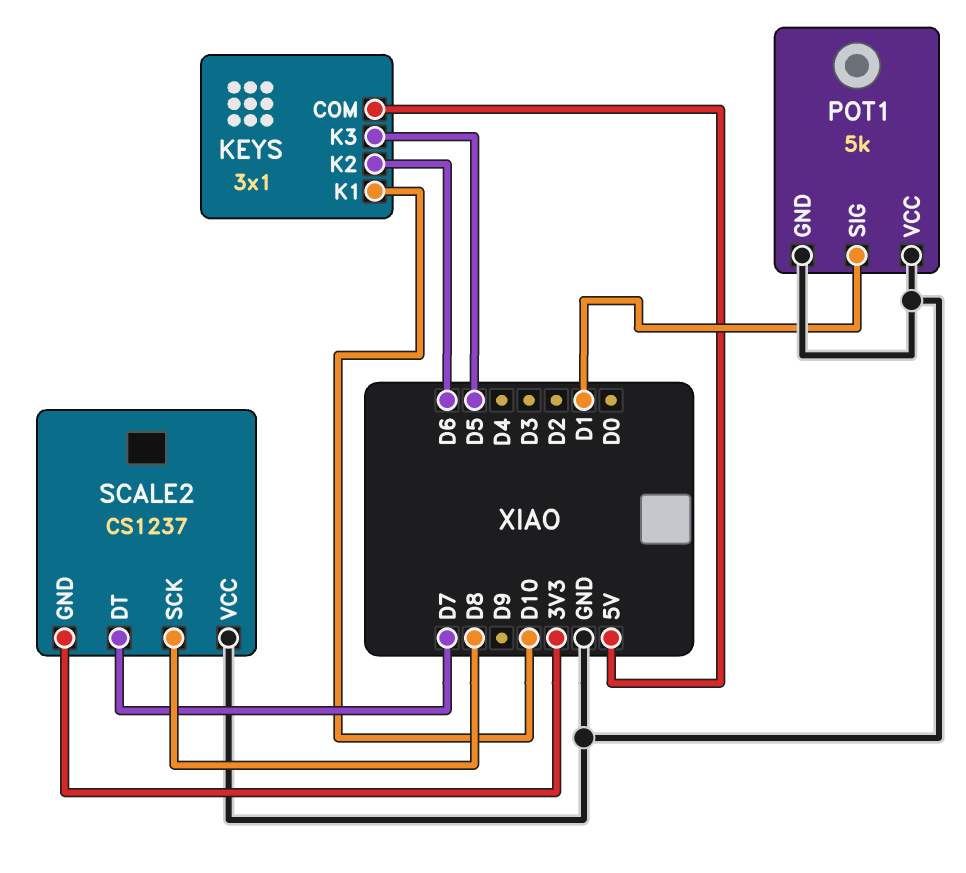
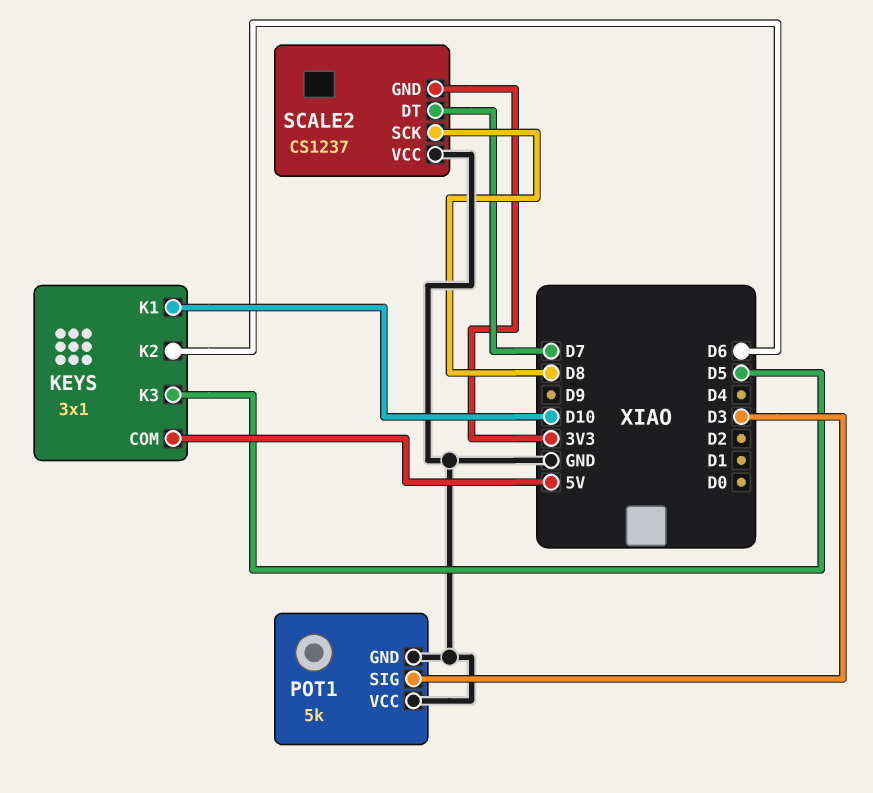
POT1 pin SIG: D1 -> D3

